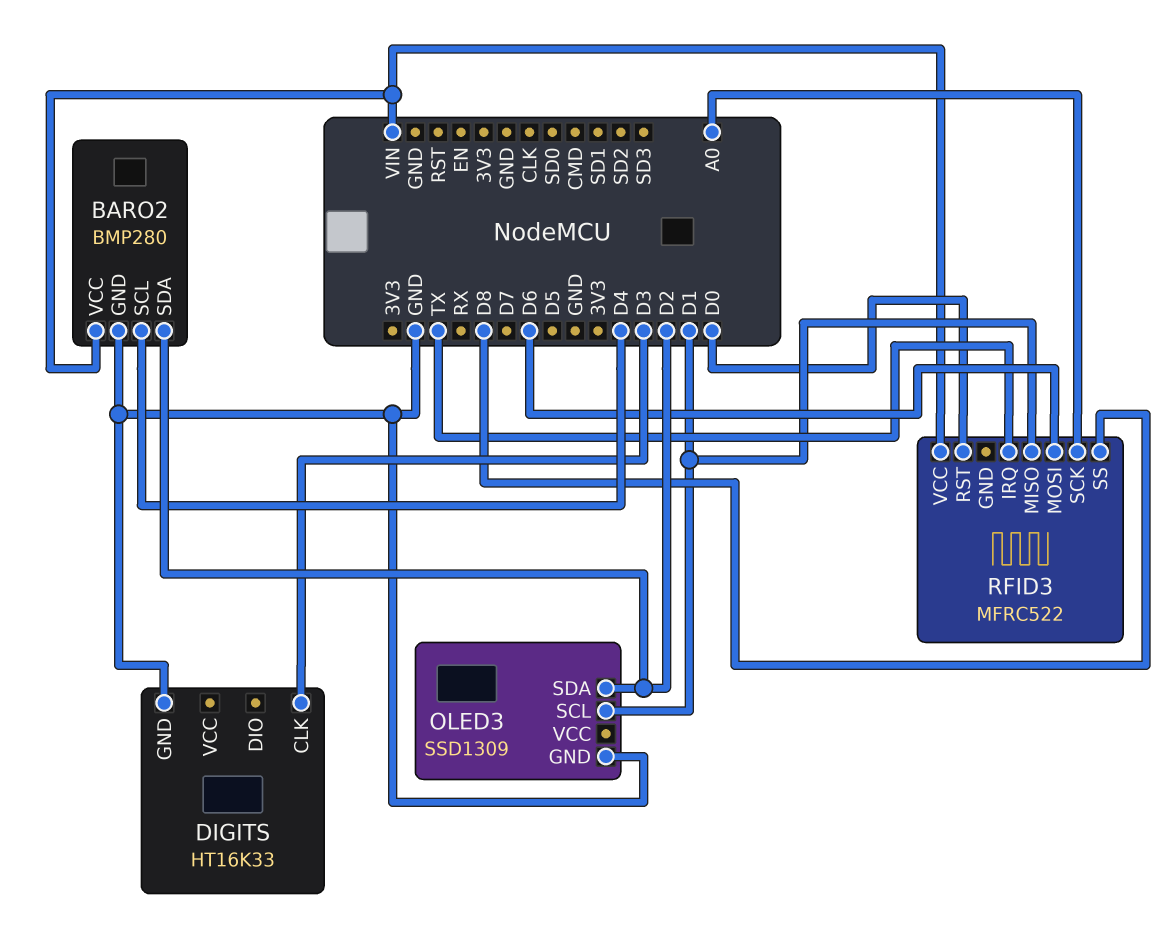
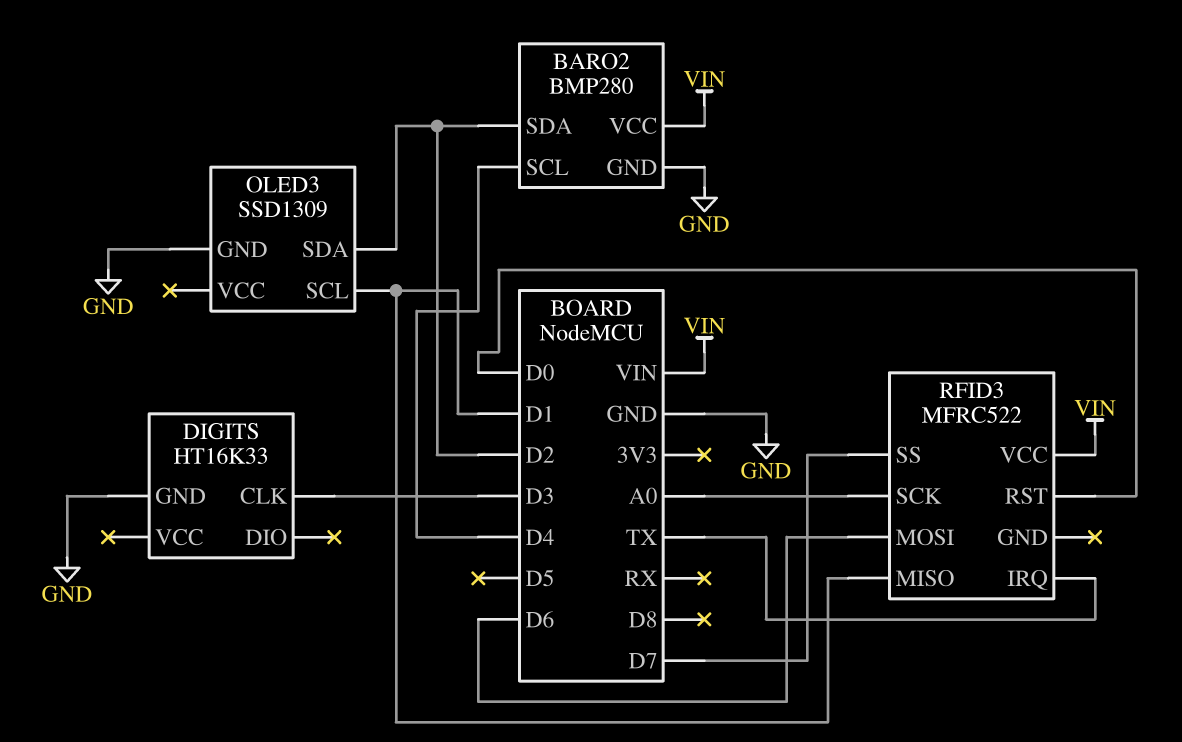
RFID3 pin SS: D8 -> D7

